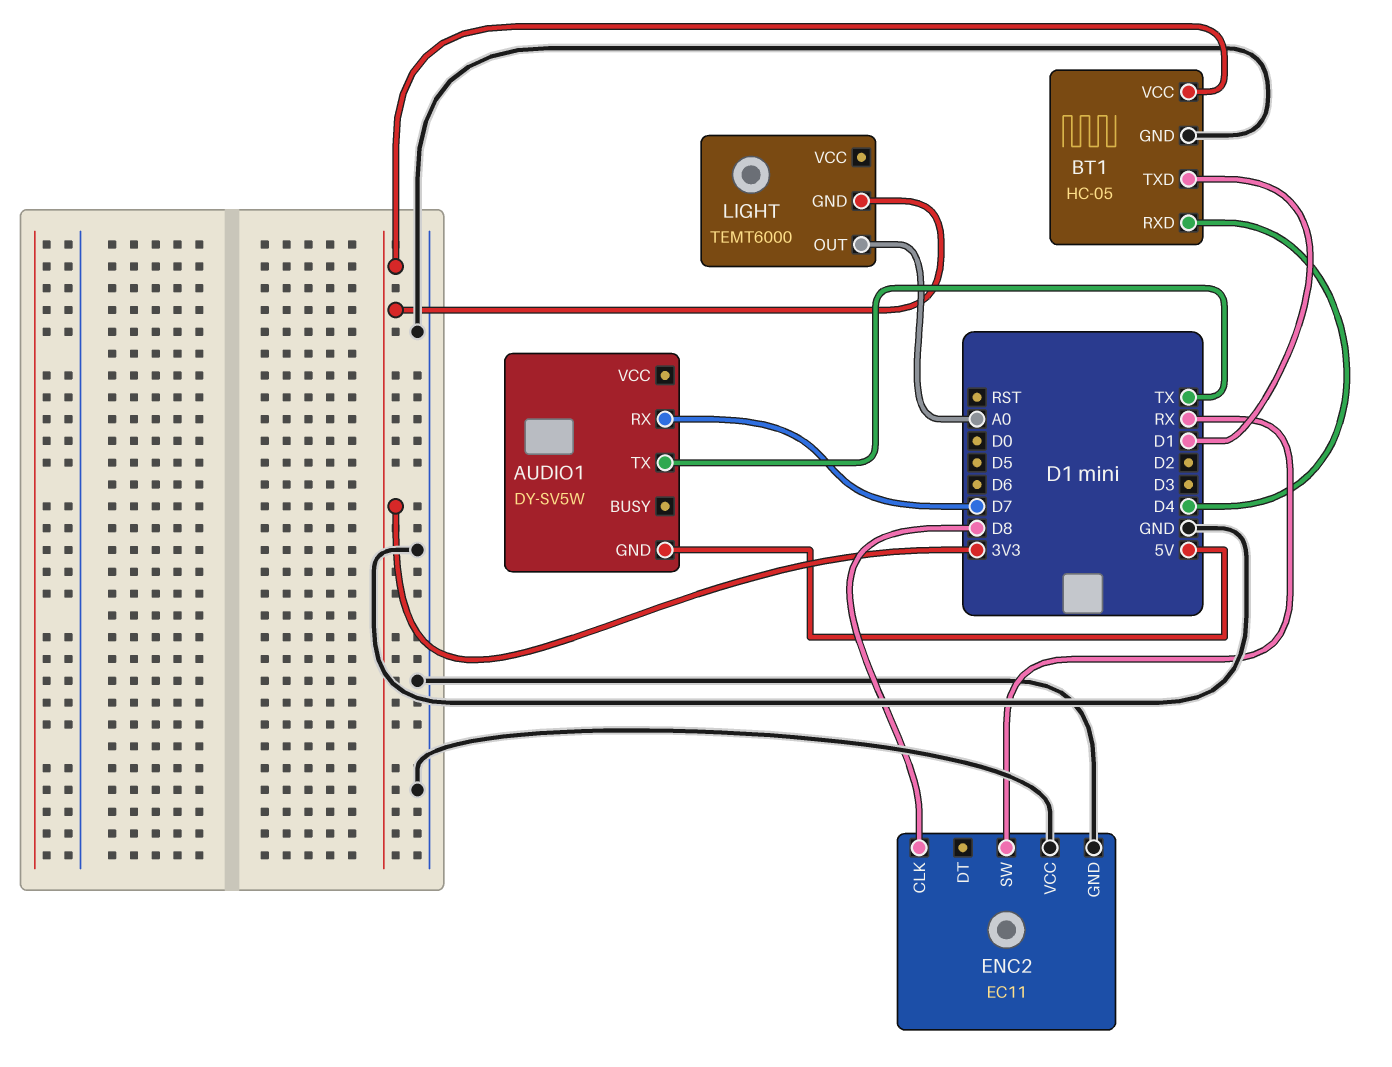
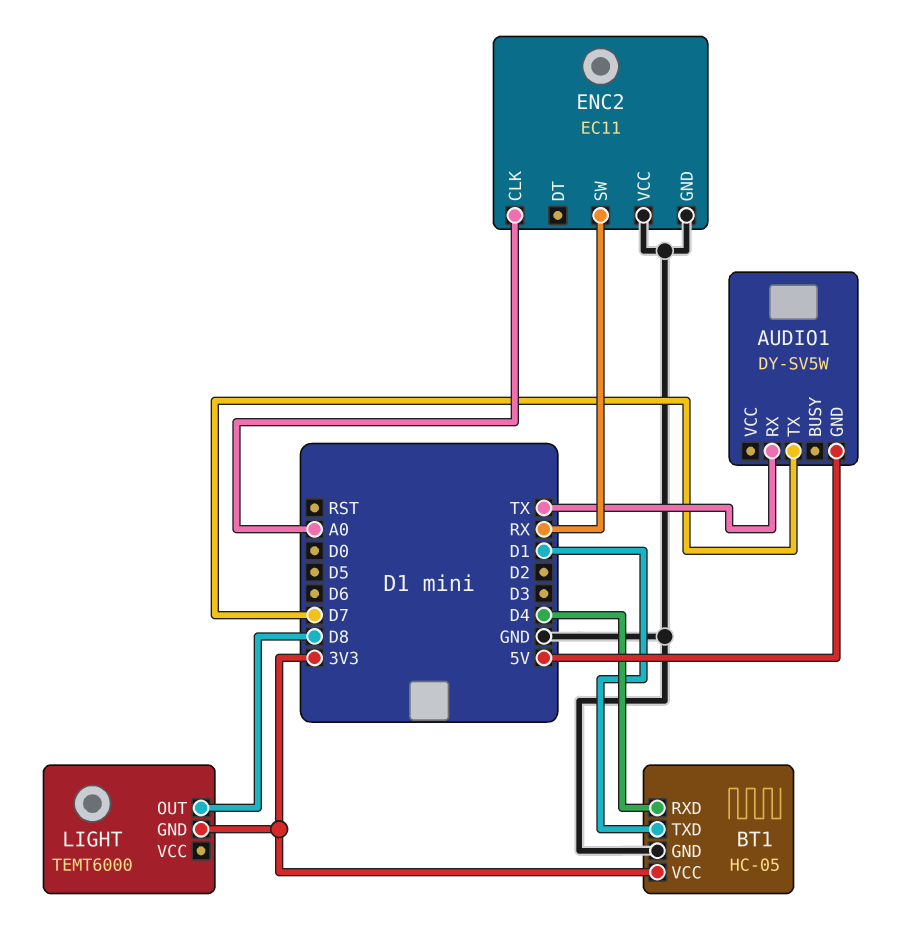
AUDIO1 pin RX: D7 -> TX
AUDIO1 pin TX: TX -> D7
ENC2 pin CLK: D8 -> A0
LIGHT pin OUT: A0 -> D8

